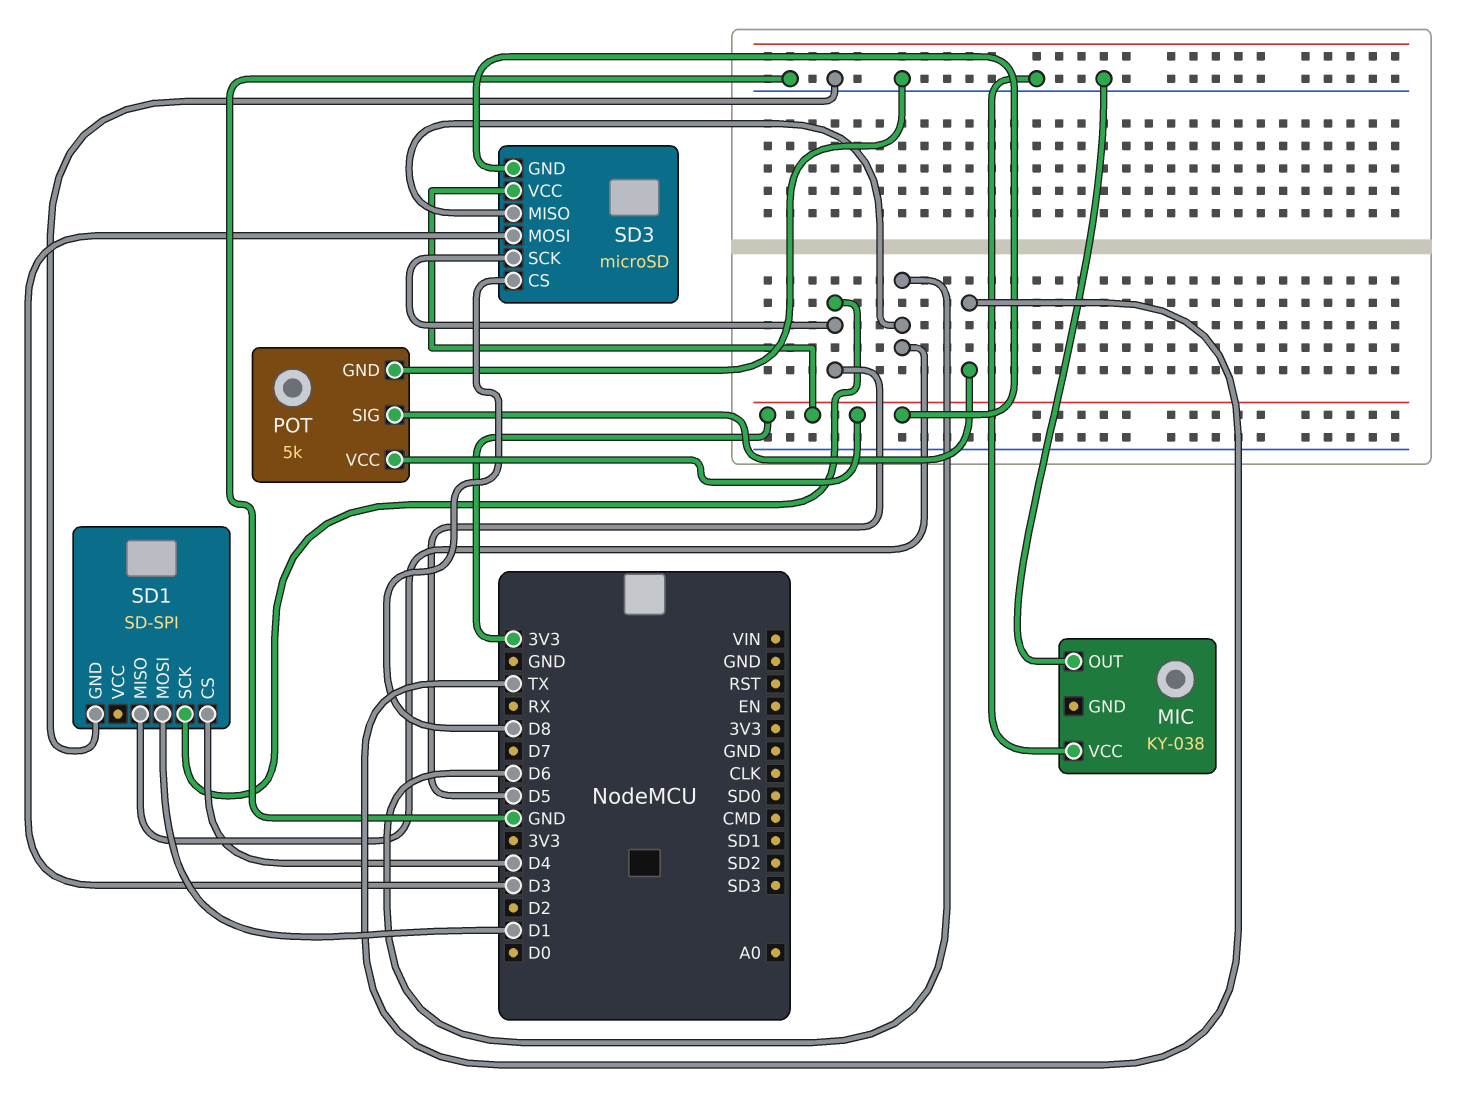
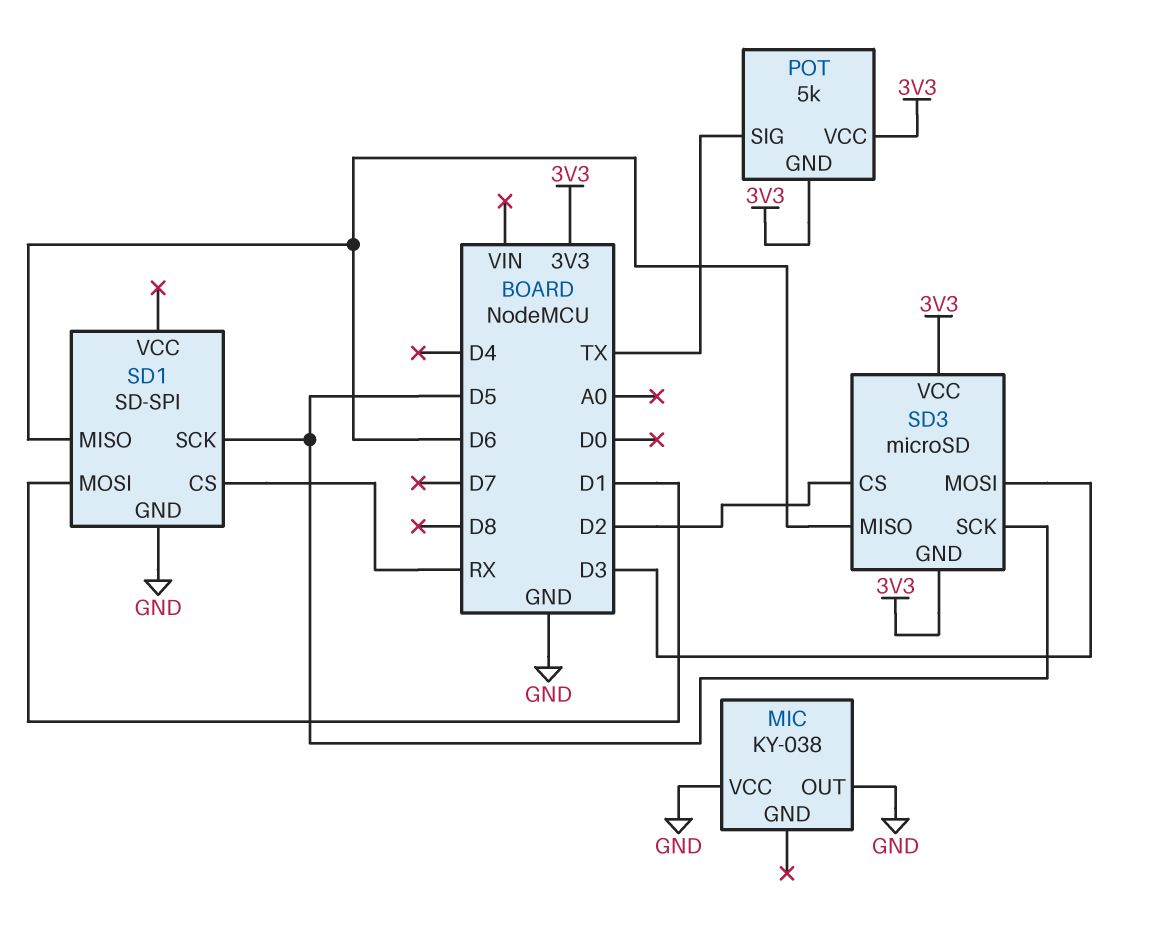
POT pin GND: GND -> 3V3
SD1 pin CS: D4 -> RX
SD3 pin CS: D8 -> D2

